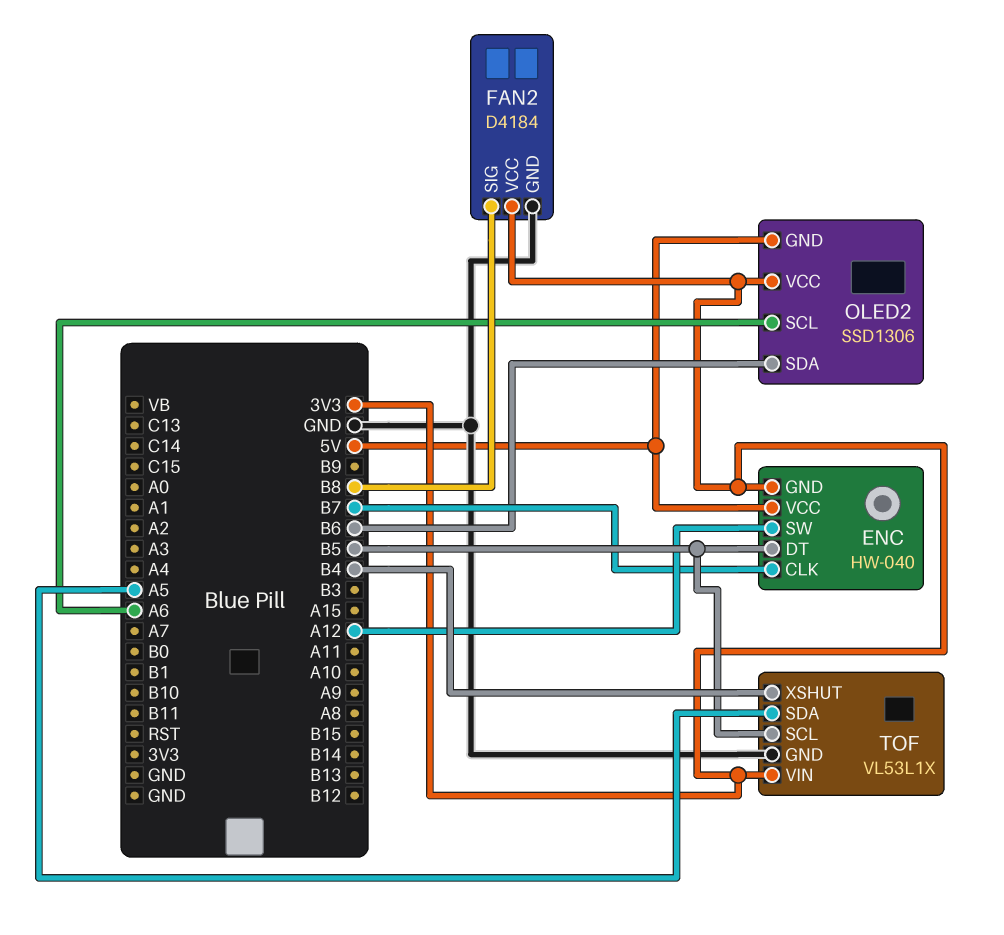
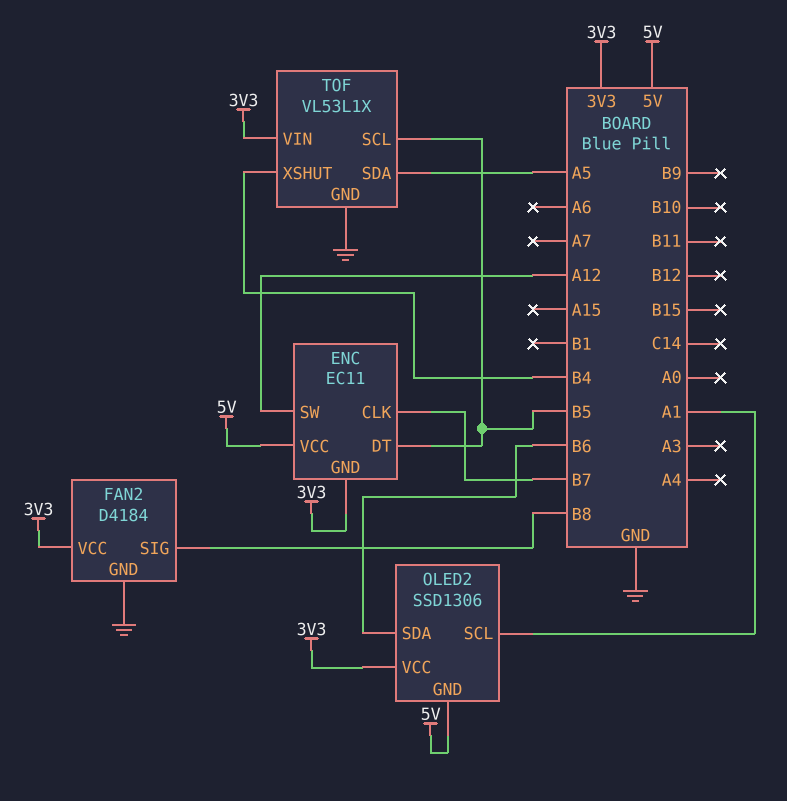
ENC: HW-040 -> EC11
OLED2 pin SCL: A6 -> A1

